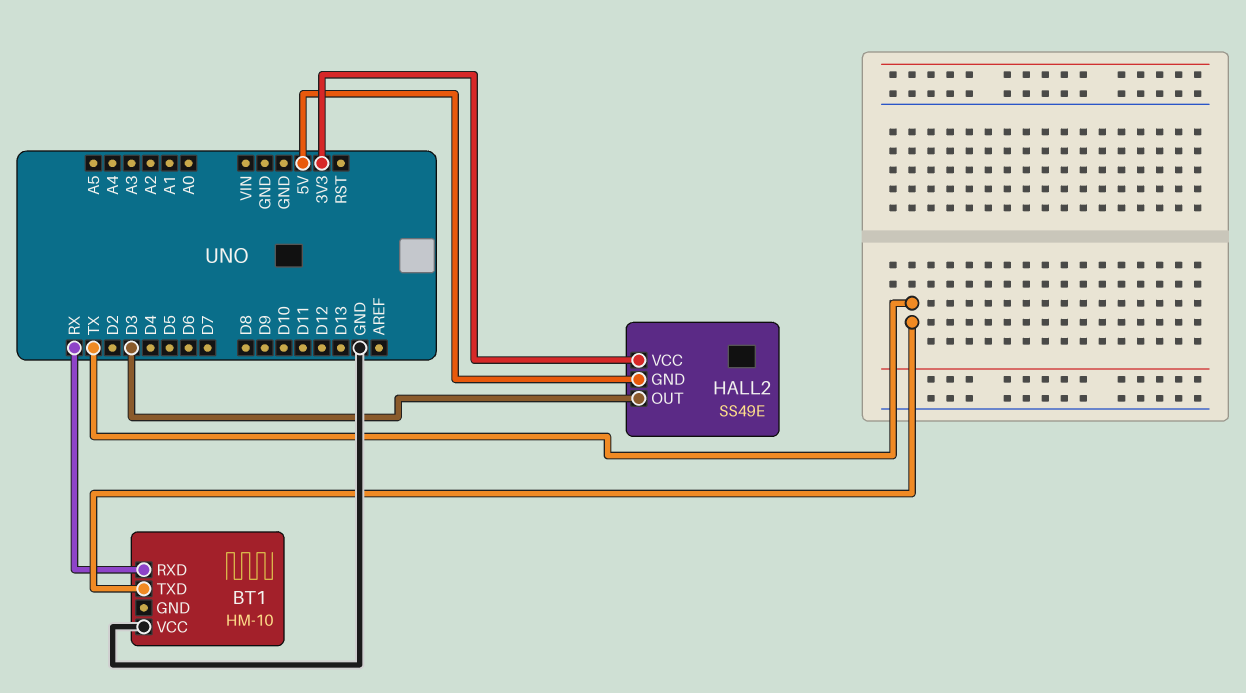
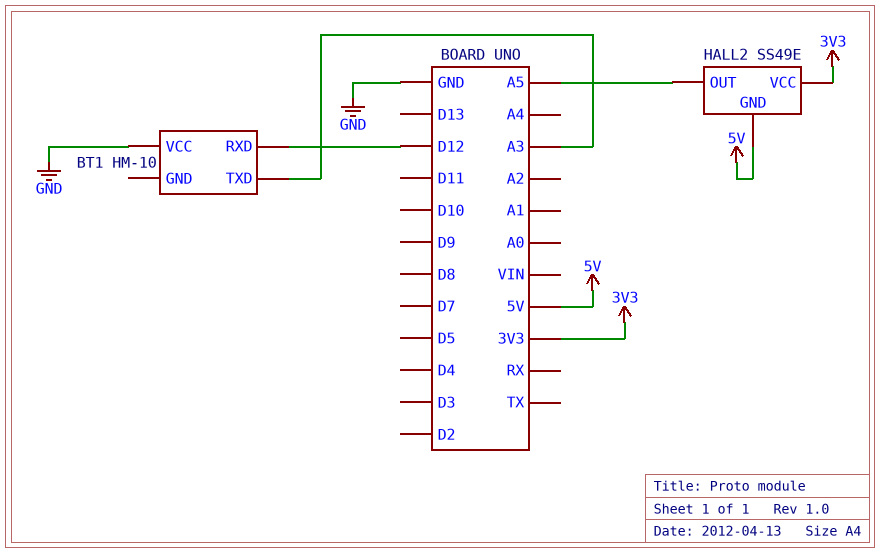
BT1 pin RXD: RX -> D12
BT1 pin TXD: TX -> A3
HALL2 pin OUT: D3 -> A5

